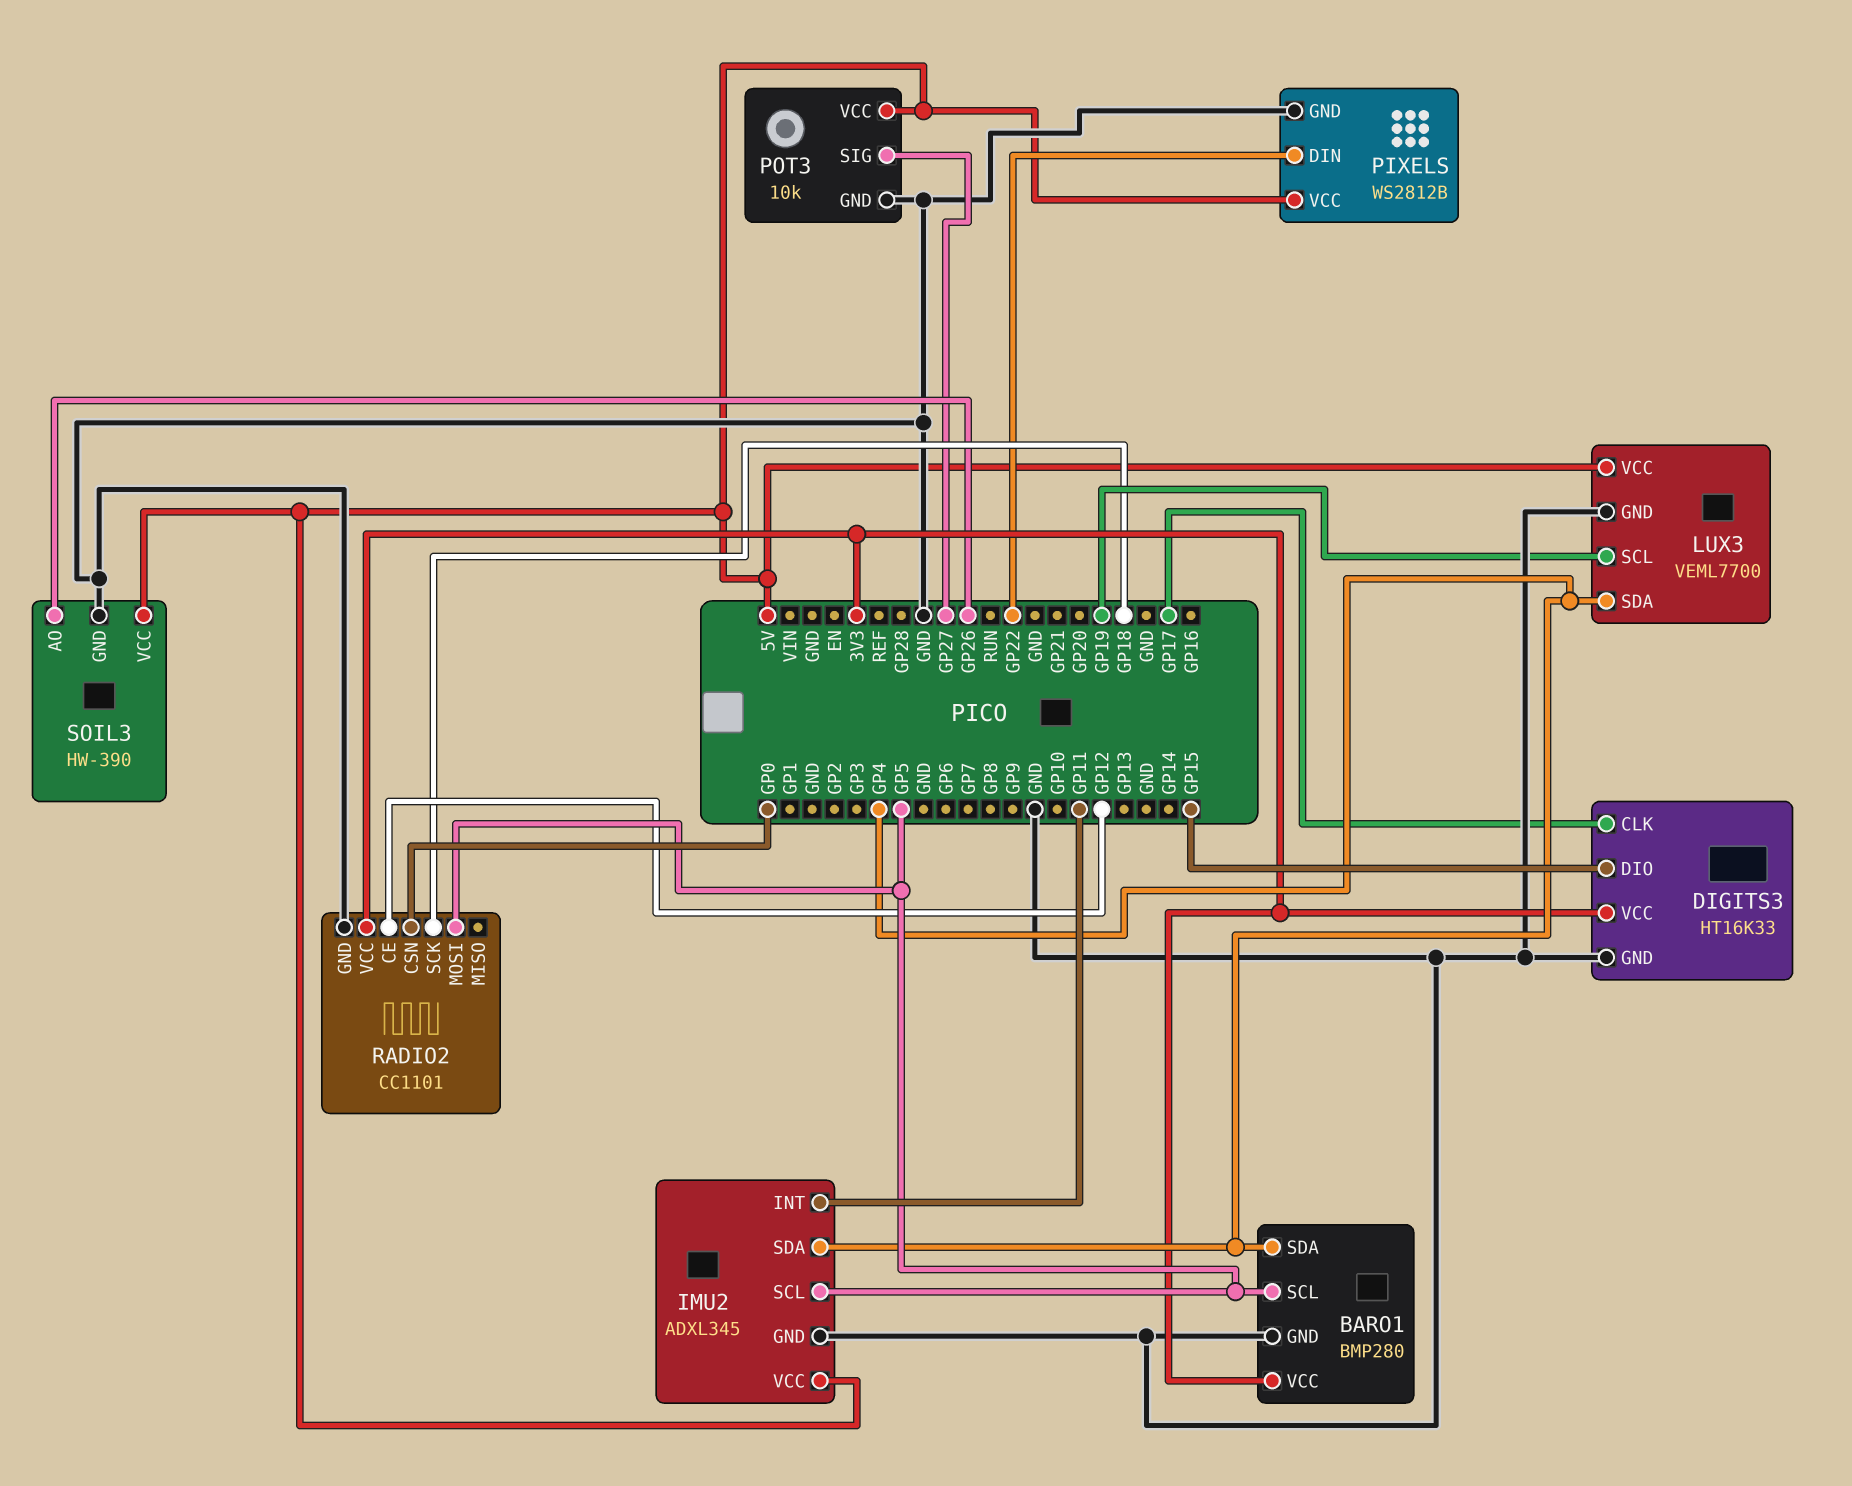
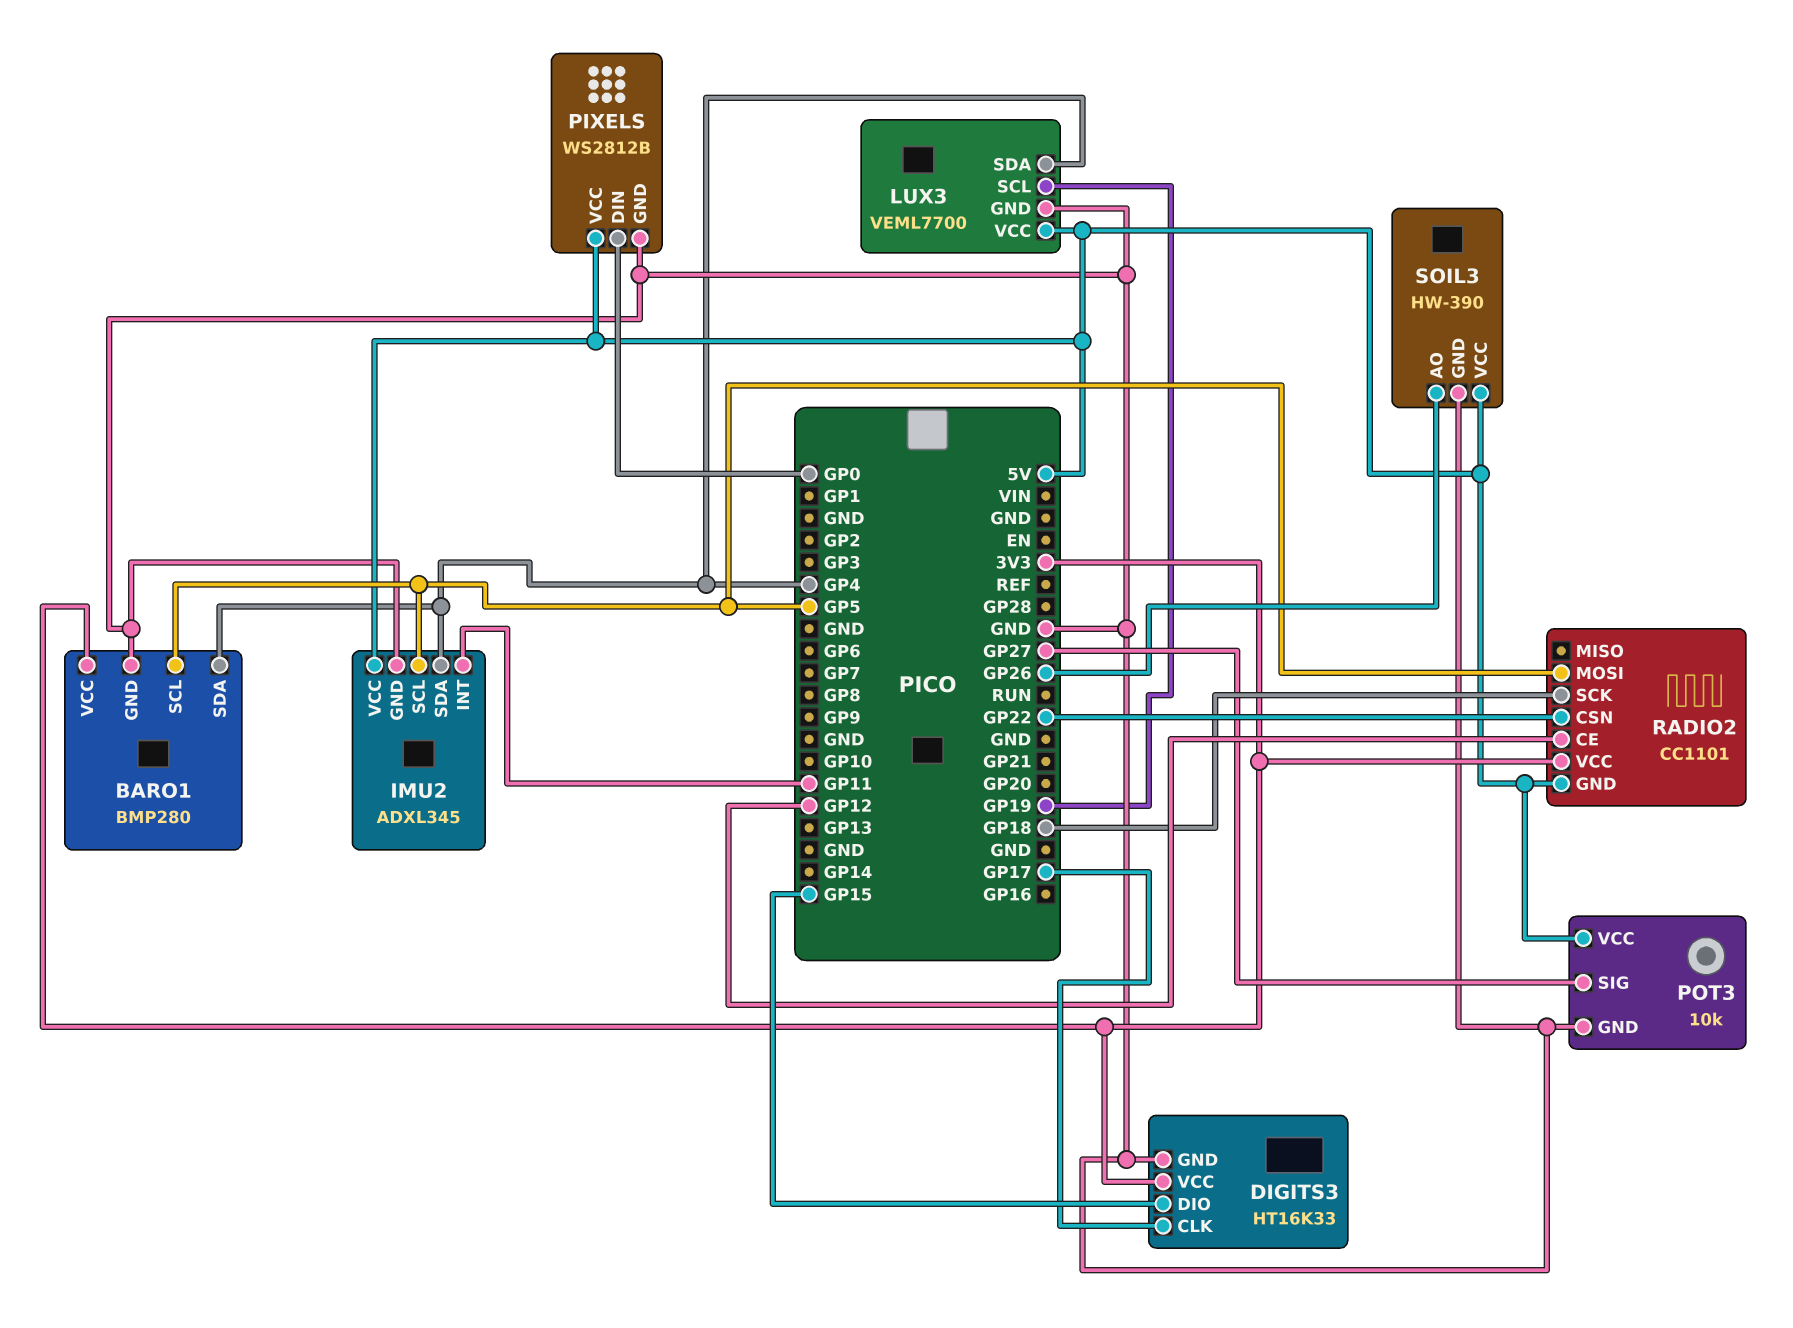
PIXELS pin DIN: GP22 -> GP0
RADIO2 pin CSN: GP0 -> GP22
RADIO2 pin GND: GND -> 5V

